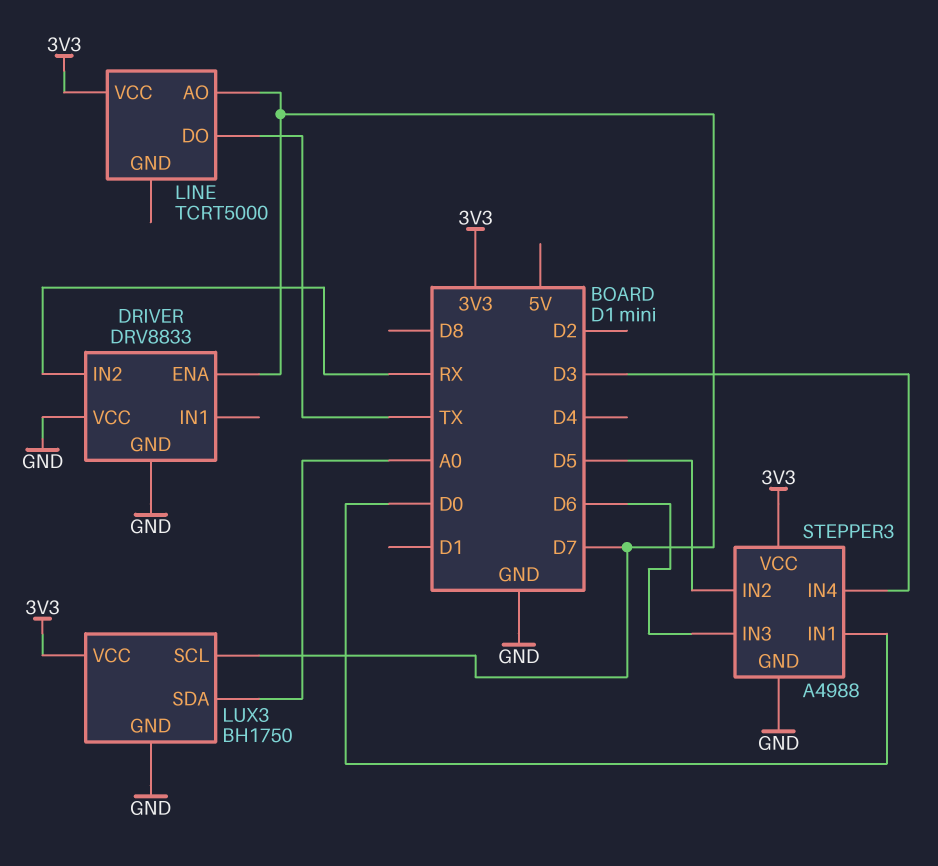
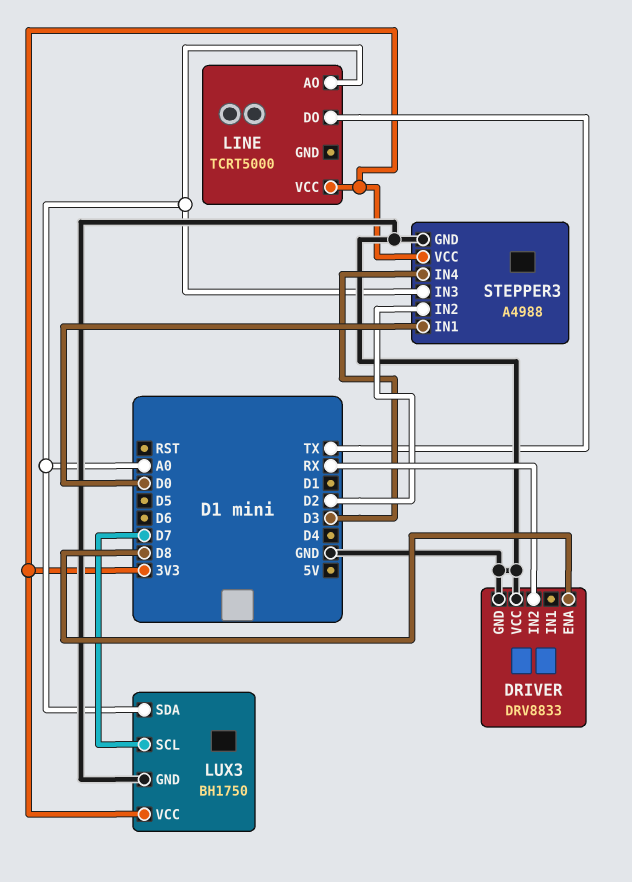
DRIVER pin ENA: D7 -> D8
LINE pin AO: D7 -> A0
STEPPER3 pin IN2: D5 -> D2
STEPPER3 pin IN3: D6 -> A0

